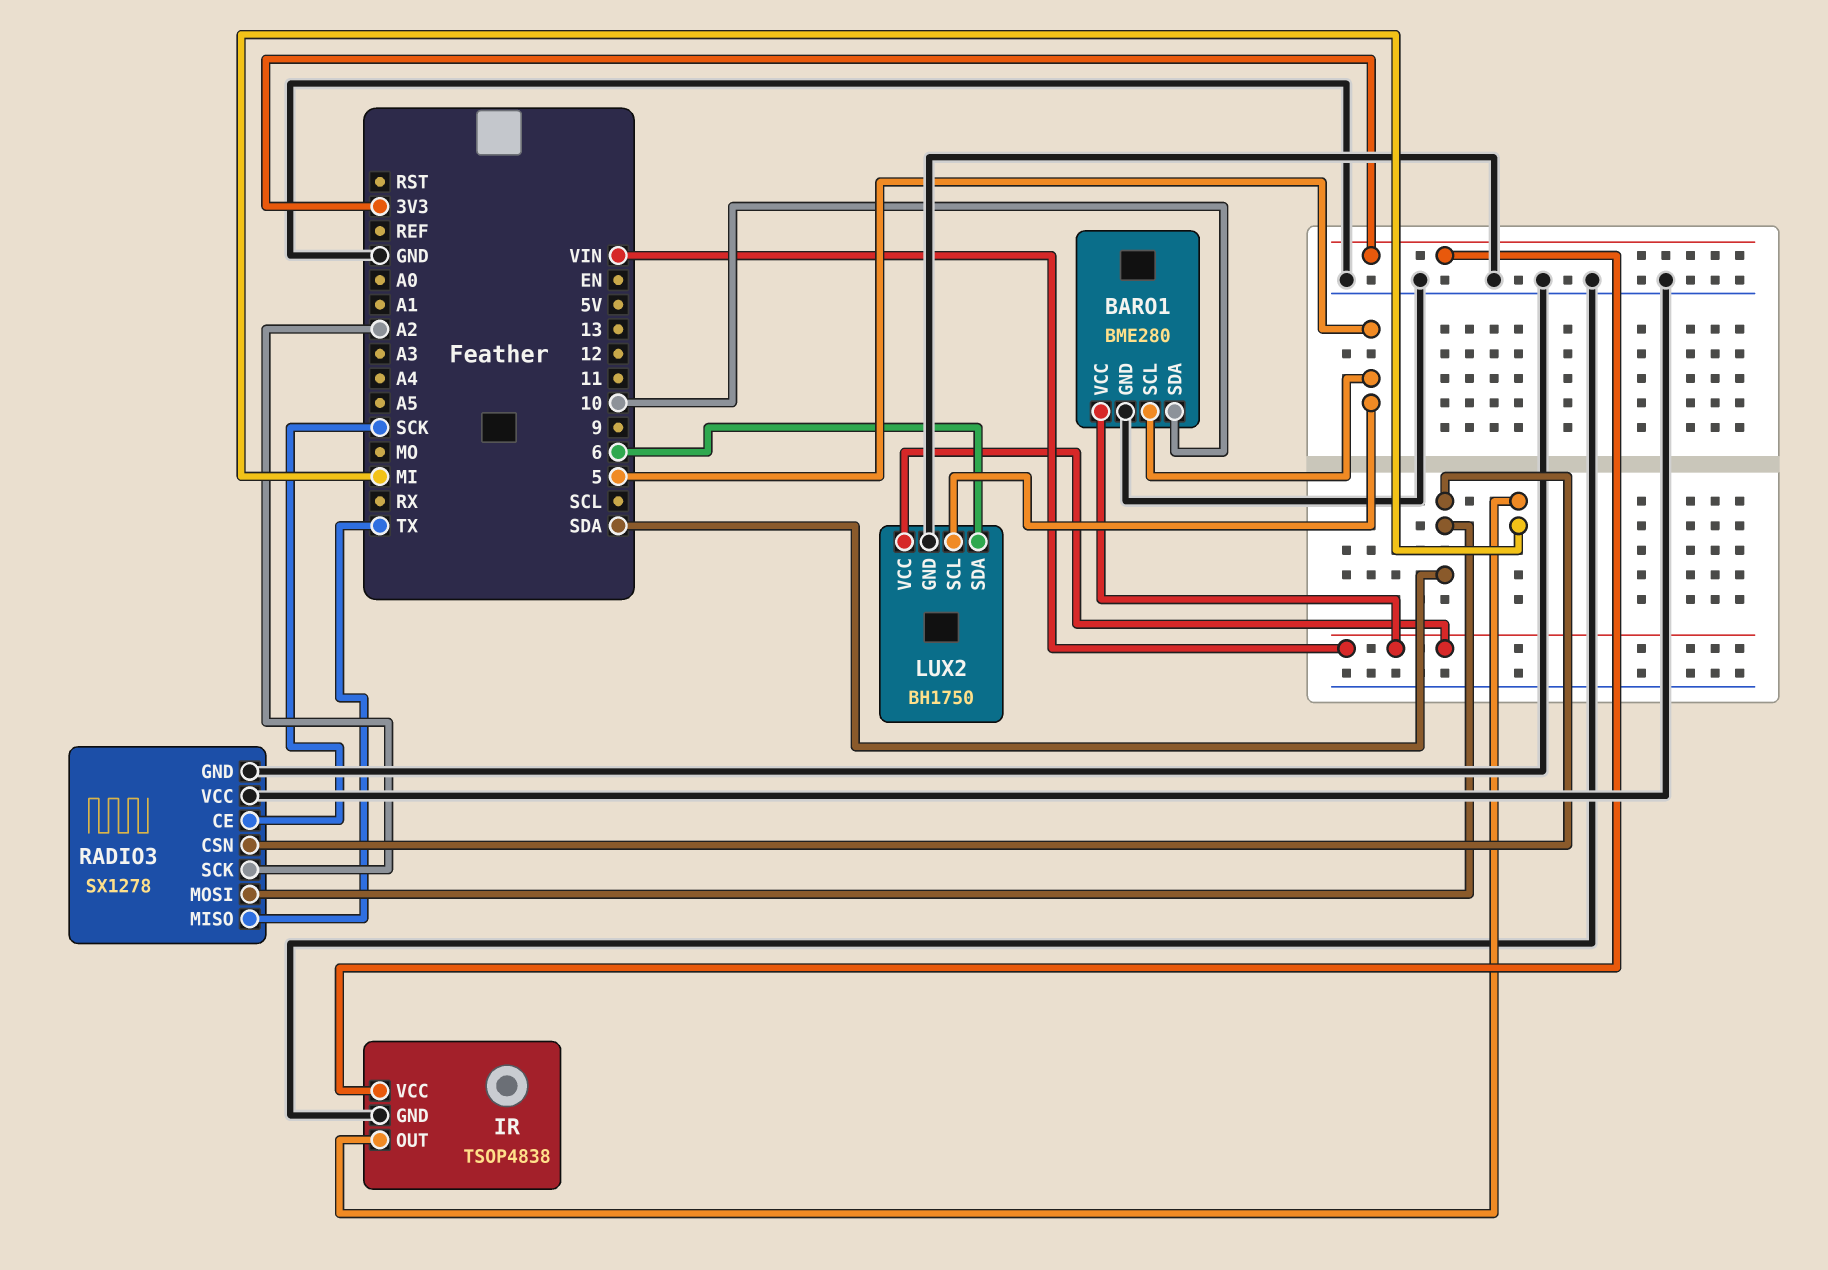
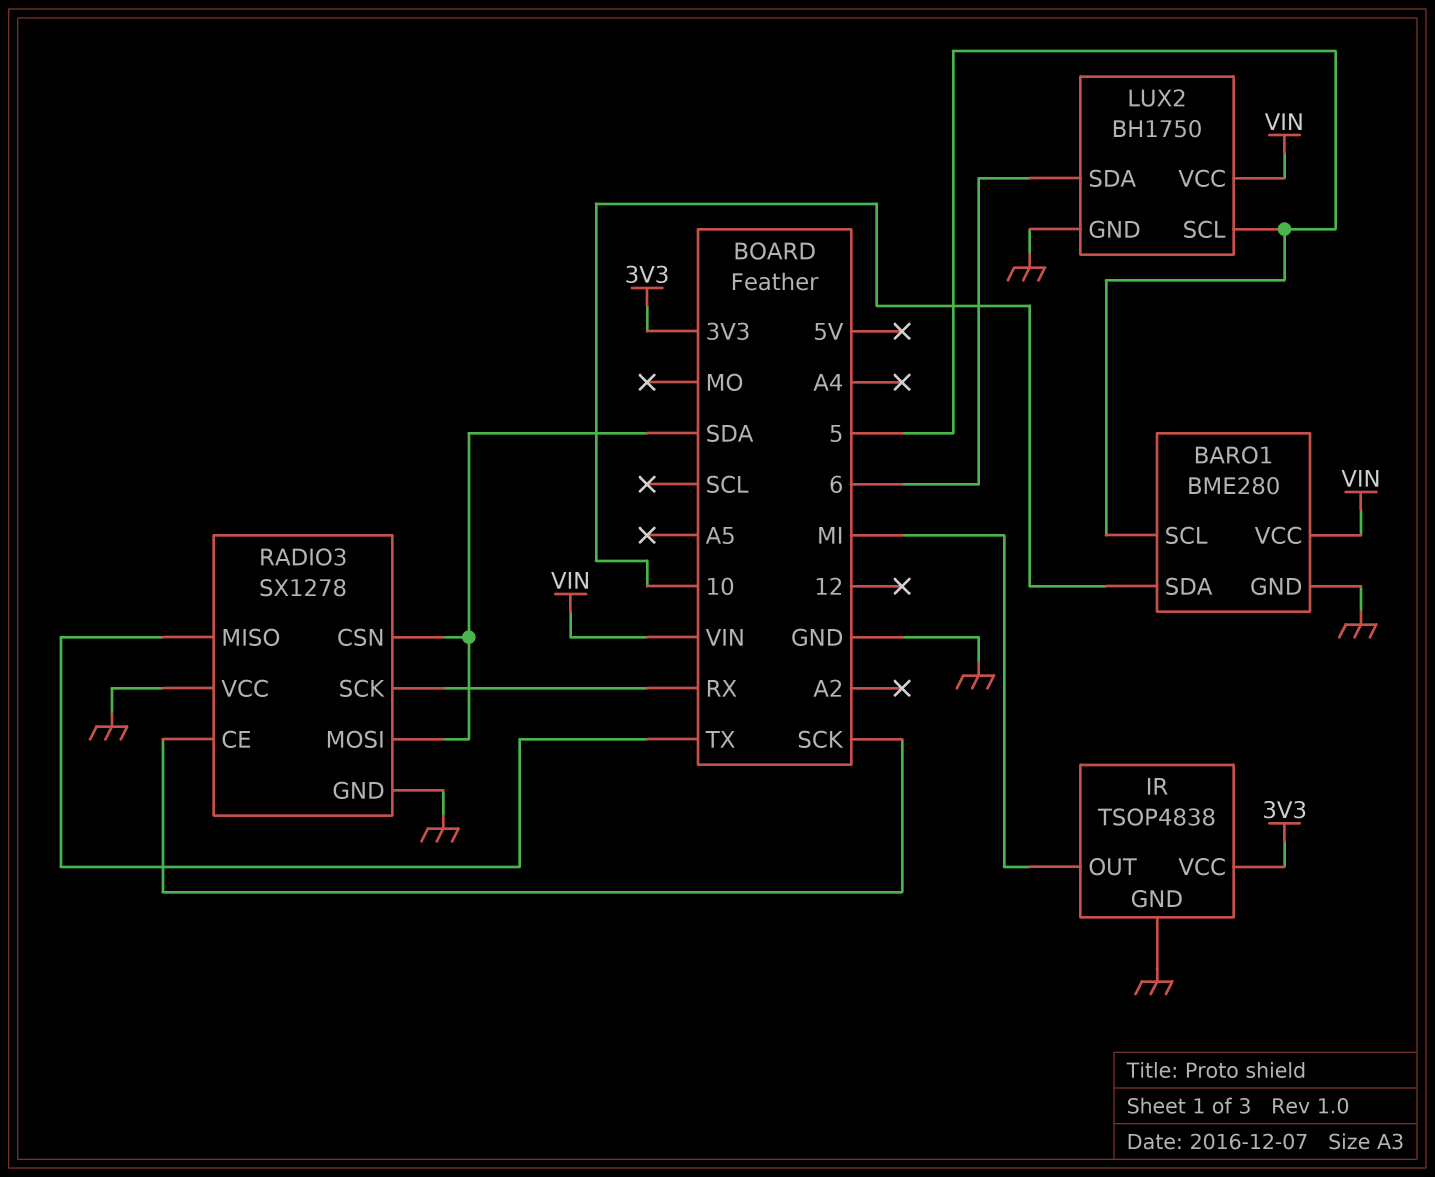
RADIO3 pin SCK: A2 -> RX

